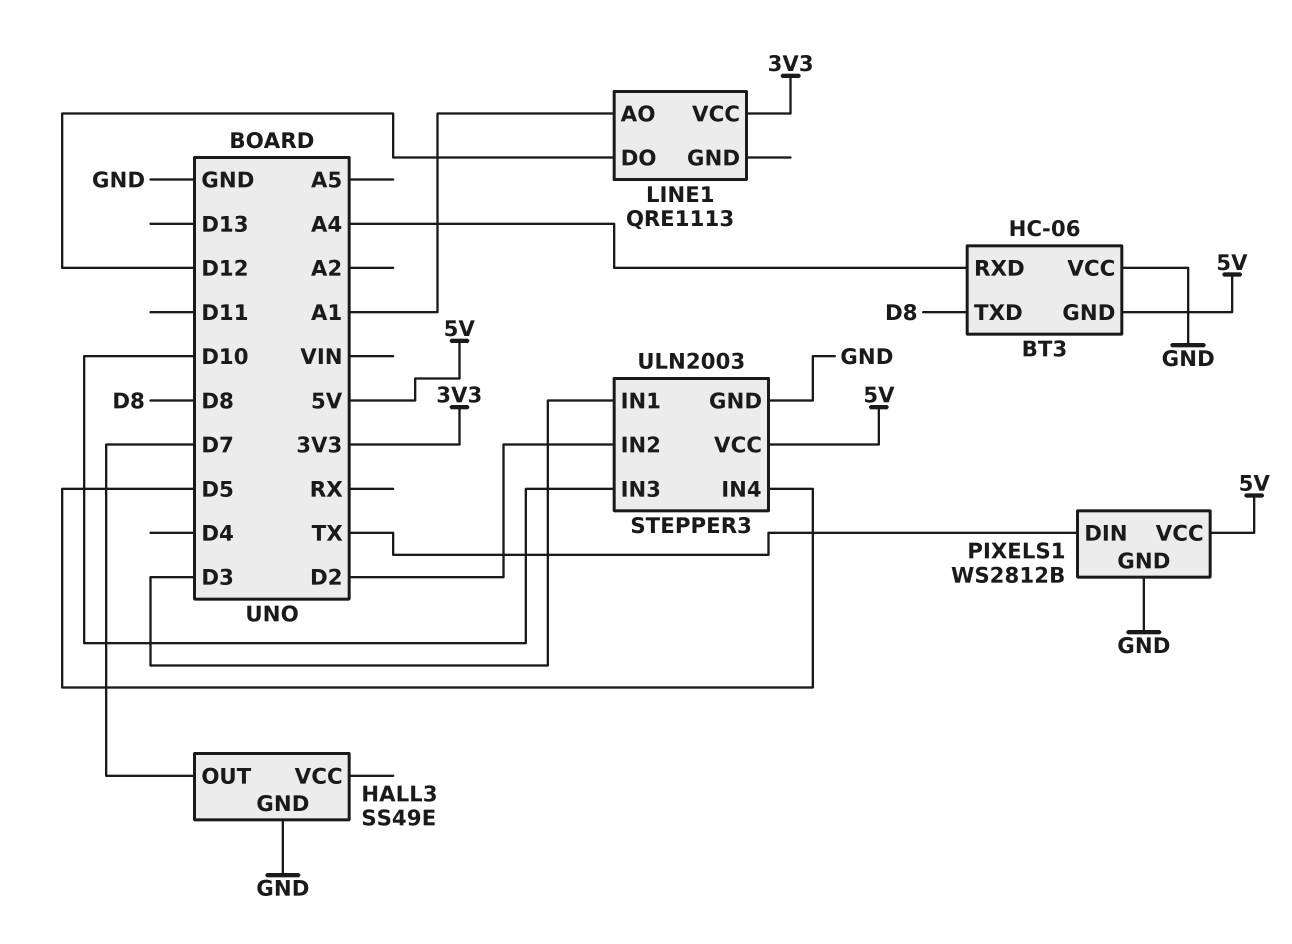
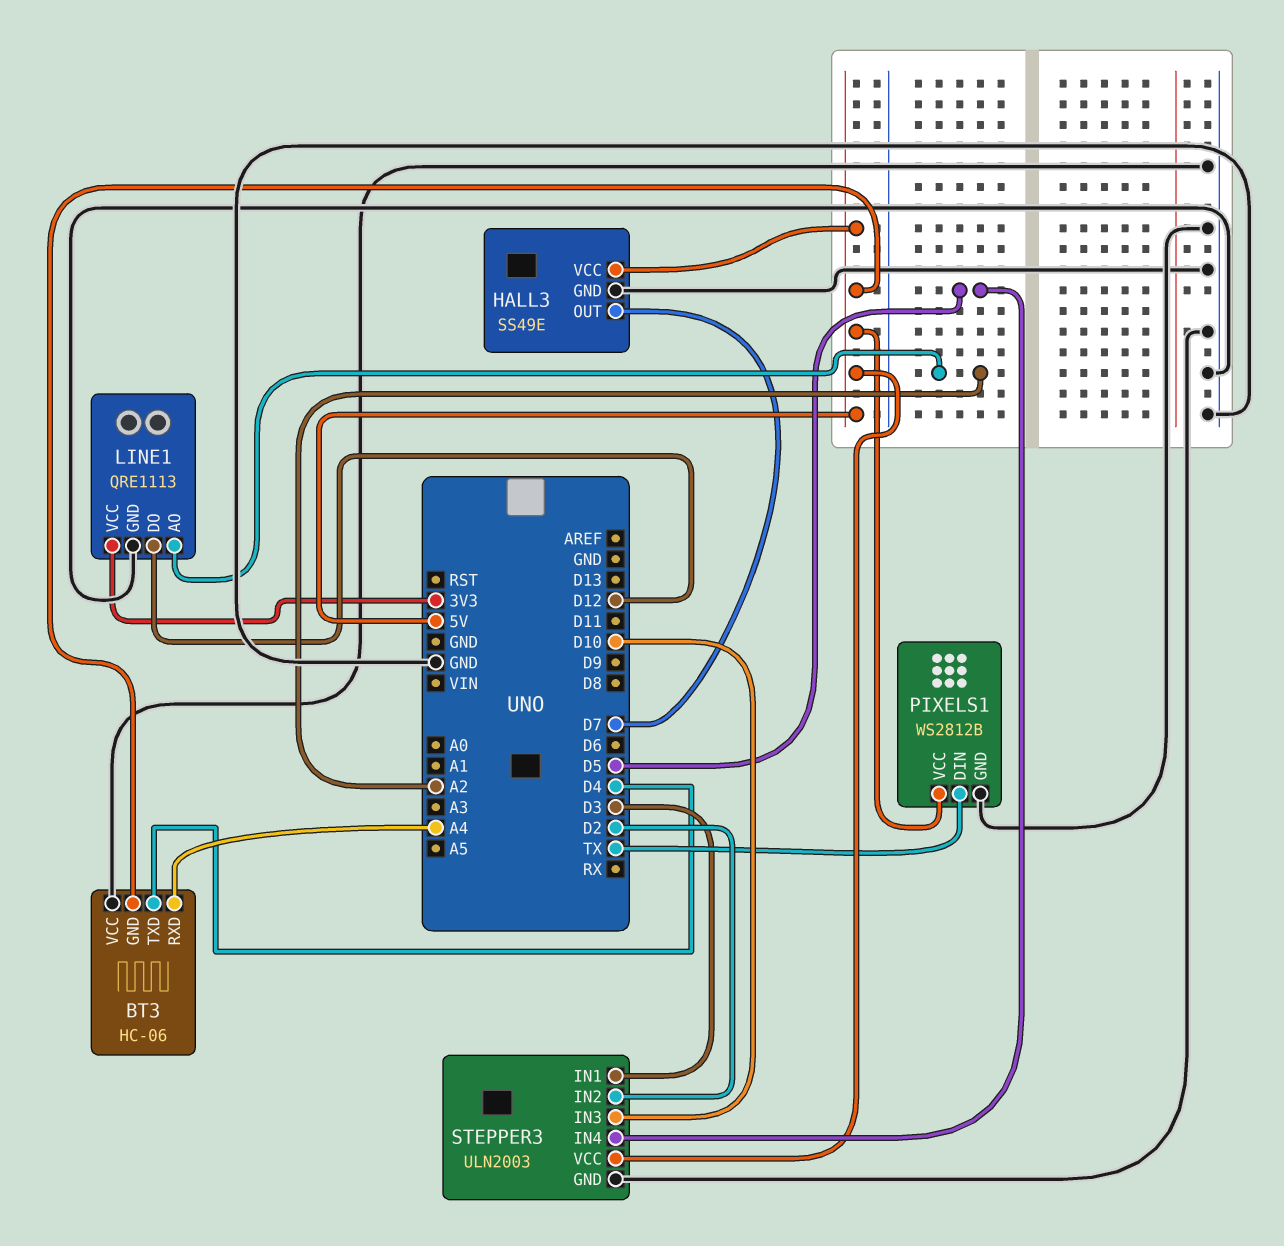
BT3 pin TXD: D8 -> D4
HALL3 pin VCC: none -> 5V
LINE1 pin AO: A1 -> A2
LINE1 pin GND: none -> GND

